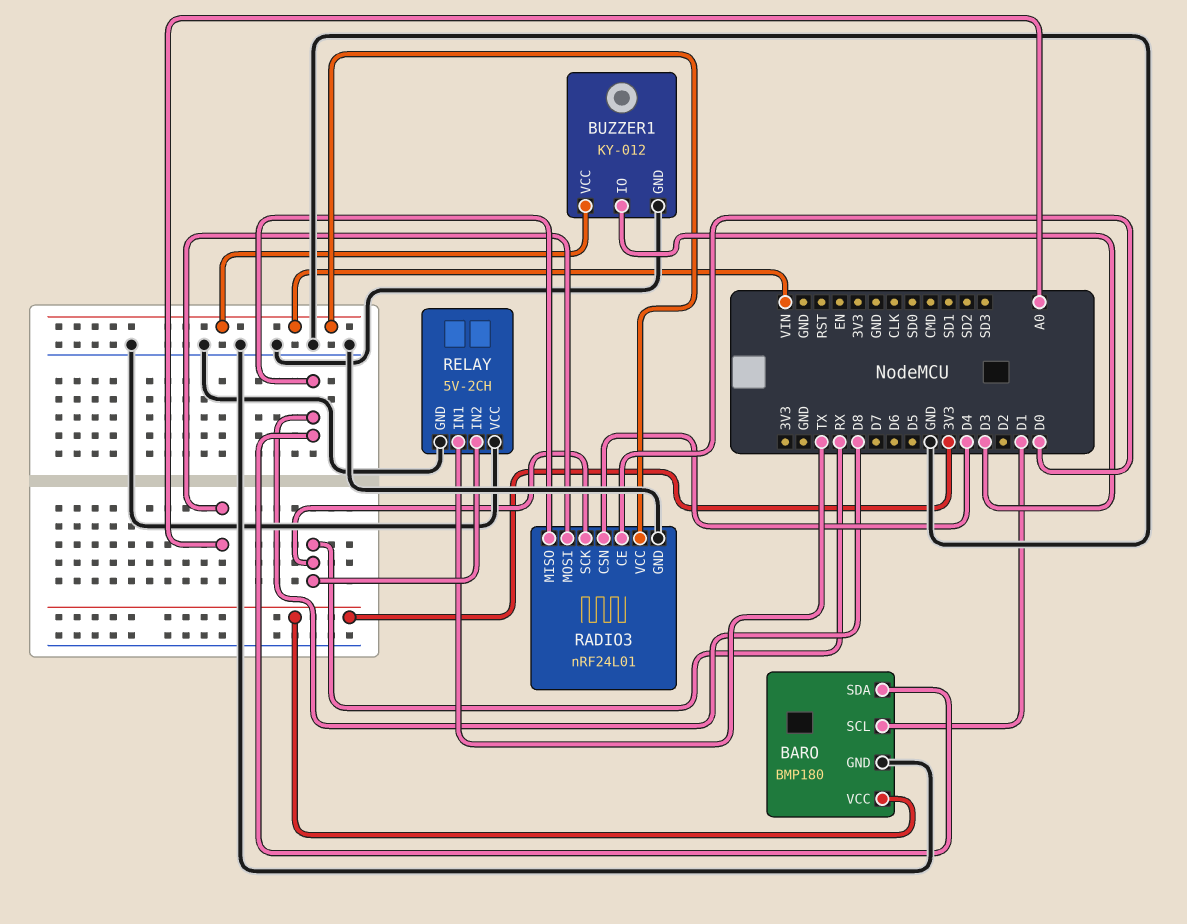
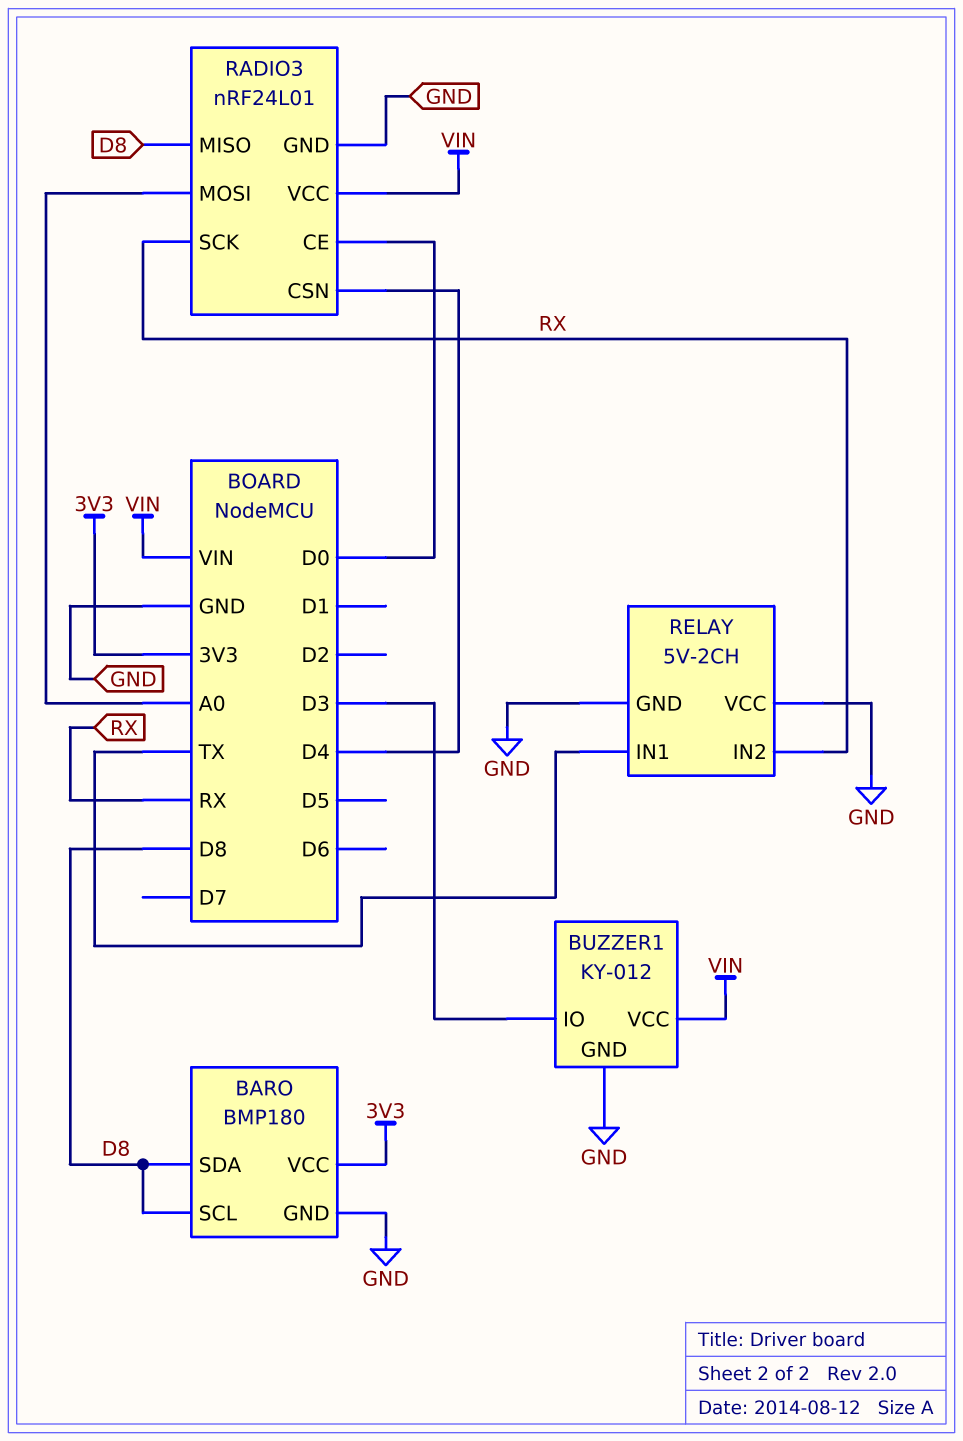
BARO pin SCL: D1 -> D8

